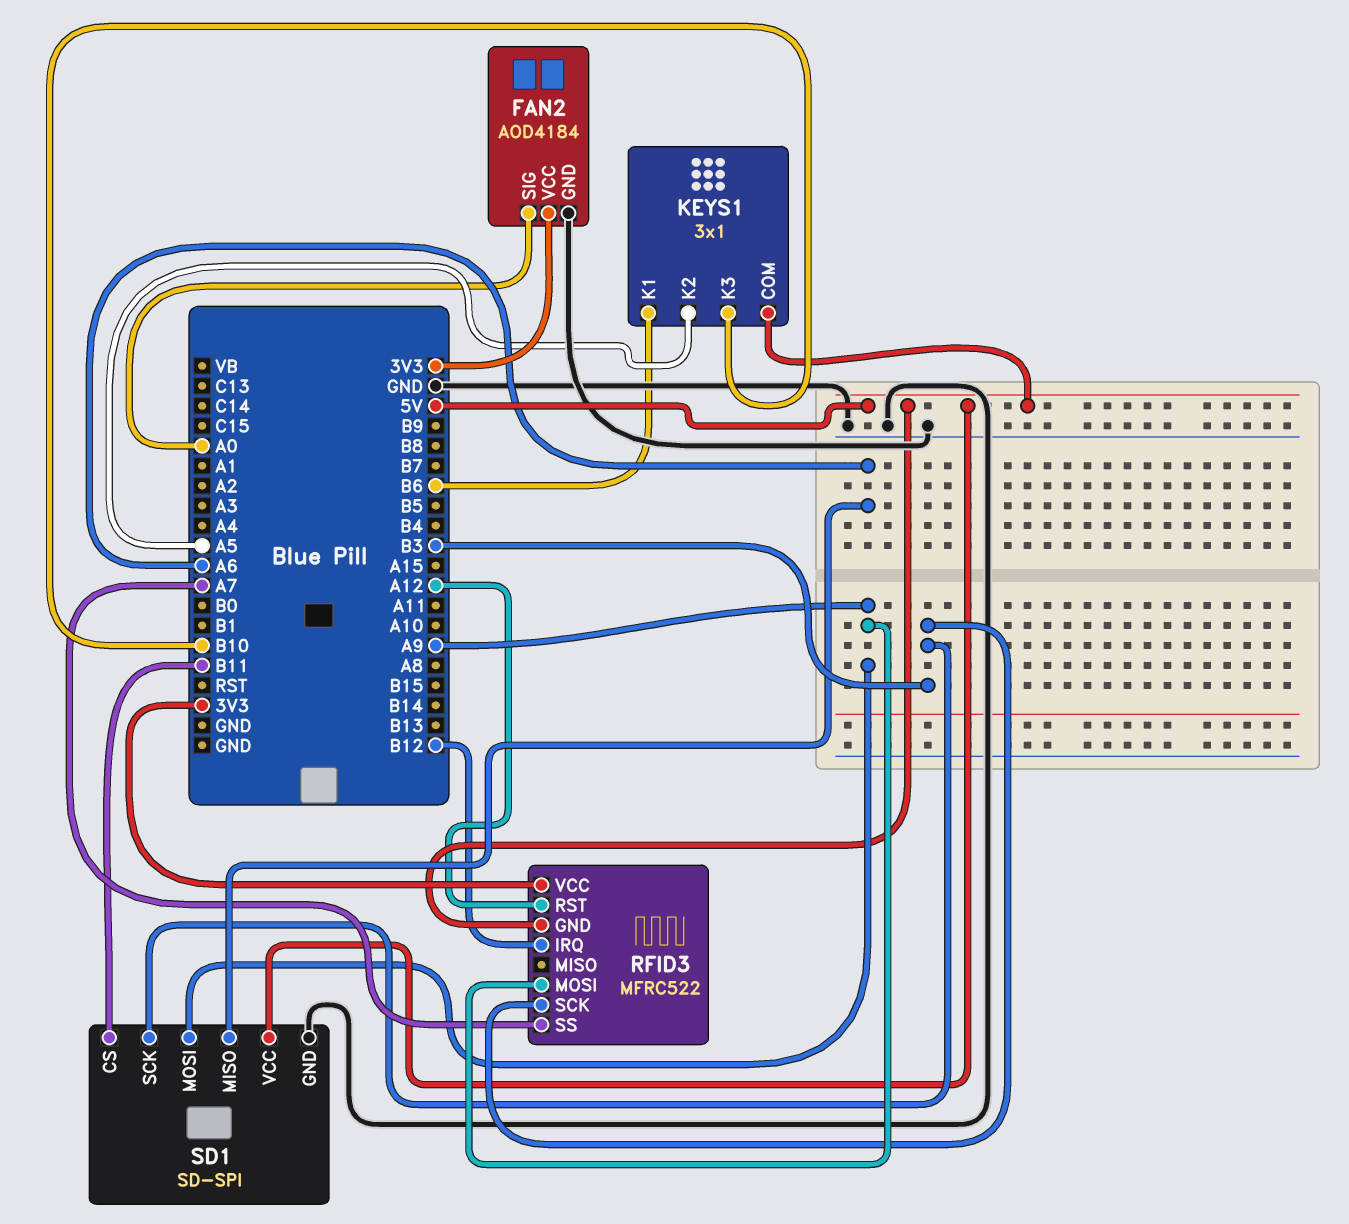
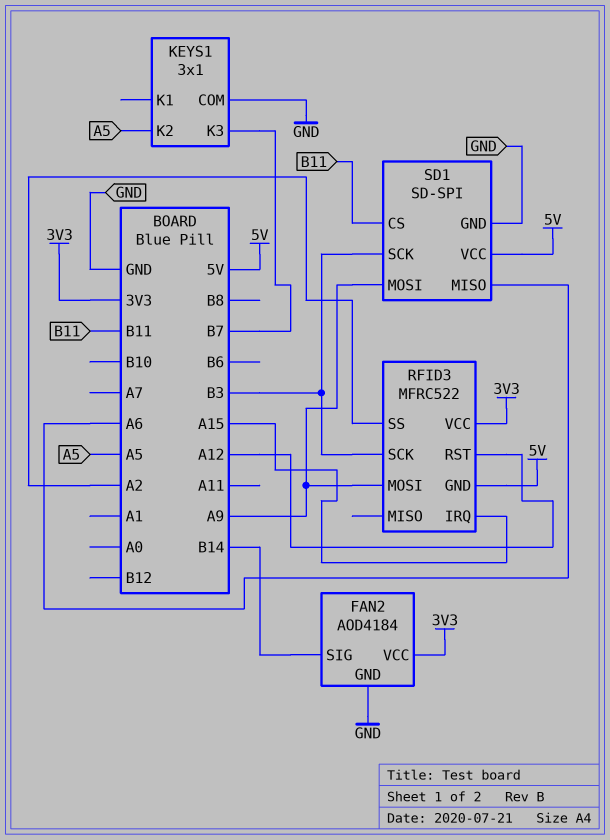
FAN2 pin SIG: A0 -> B14
KEYS1 pin COM: 5V -> GND
KEYS1 pin K1: B6 -> none
KEYS1 pin K3: B10 -> B7
RFID3 pin IRQ: B12 -> A15
RFID3 pin SS: A7 -> A2

